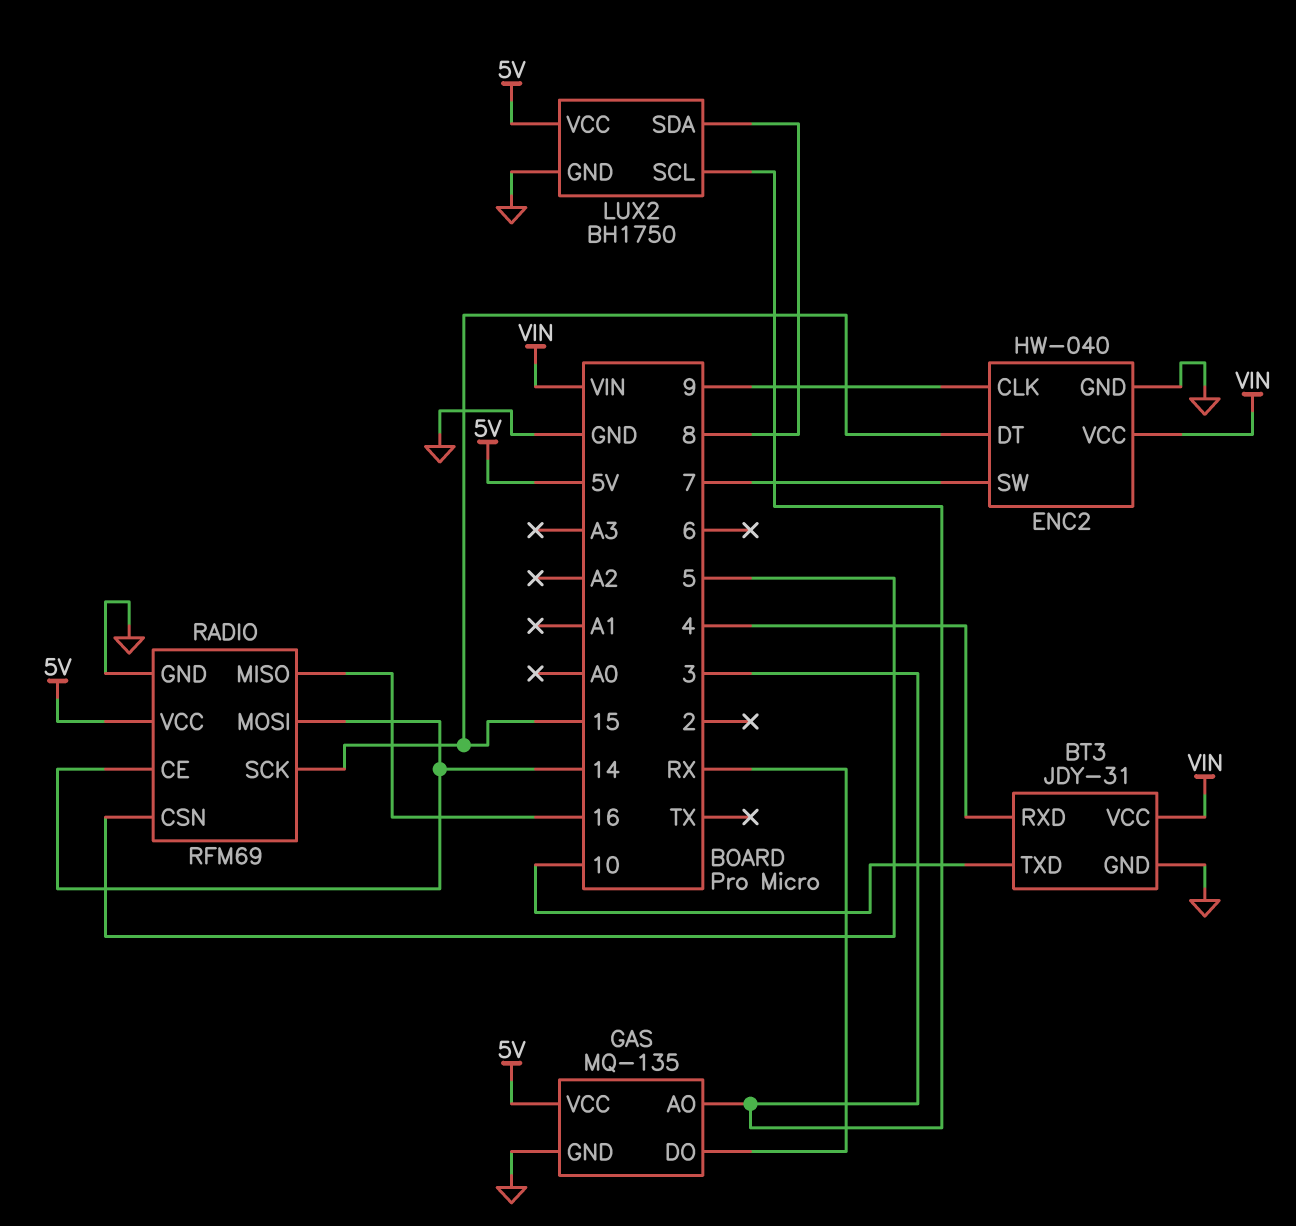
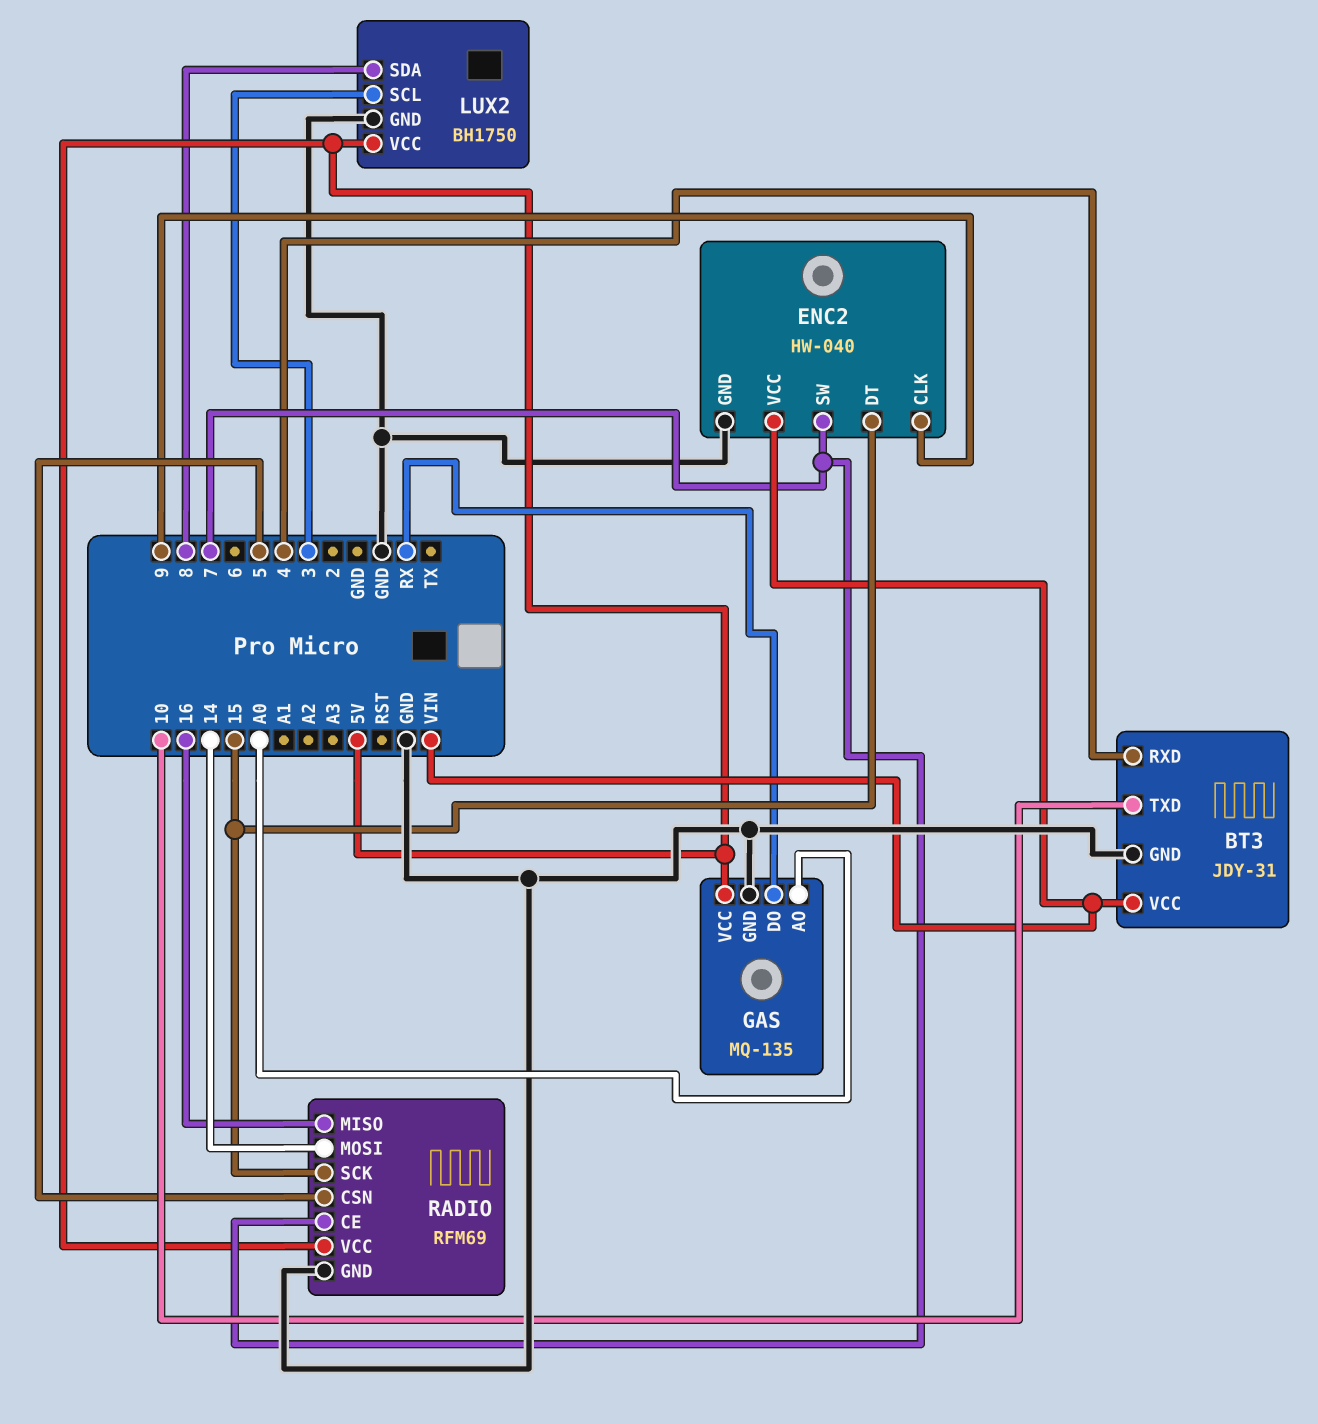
GAS pin AO: 3 -> A0
RADIO pin CE: 14 -> 7

